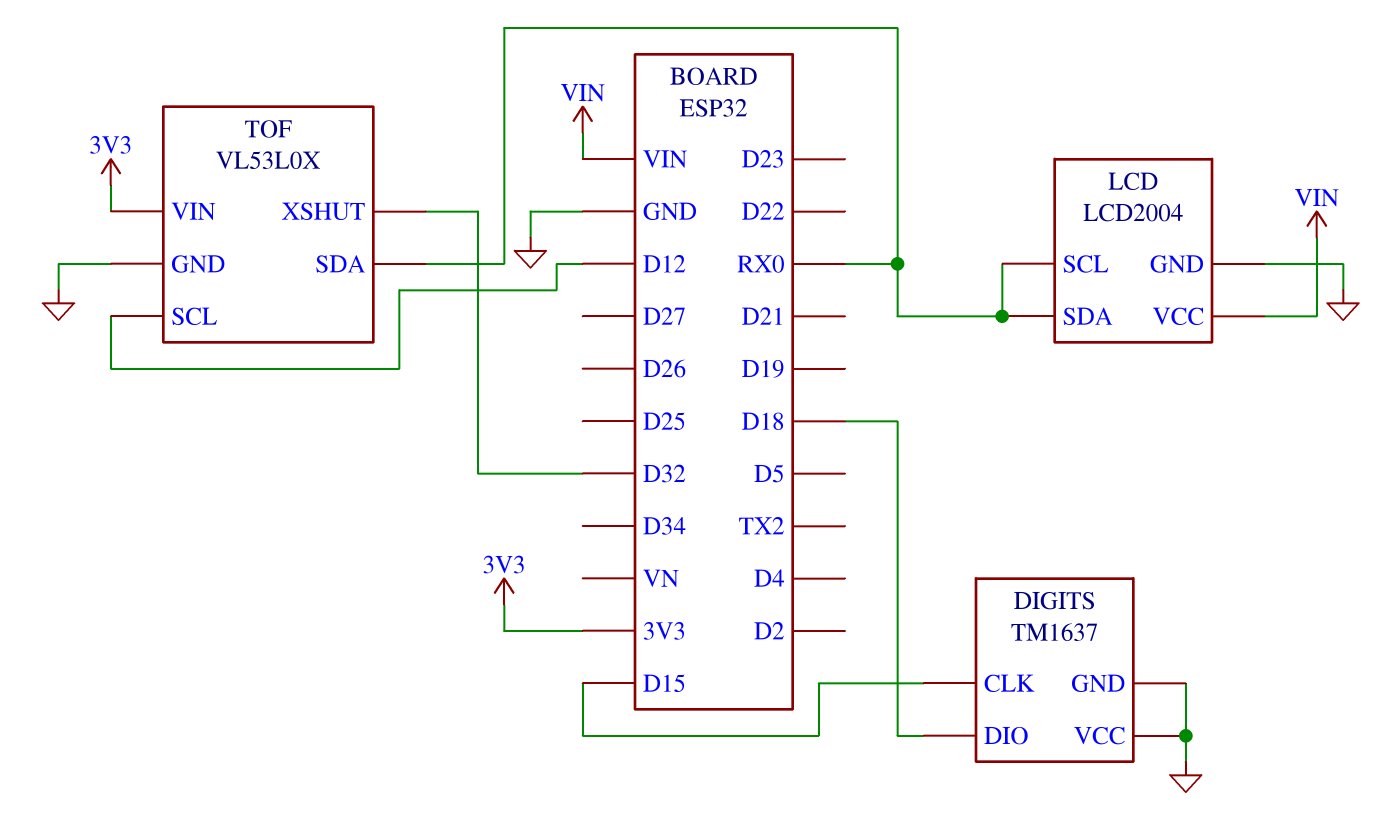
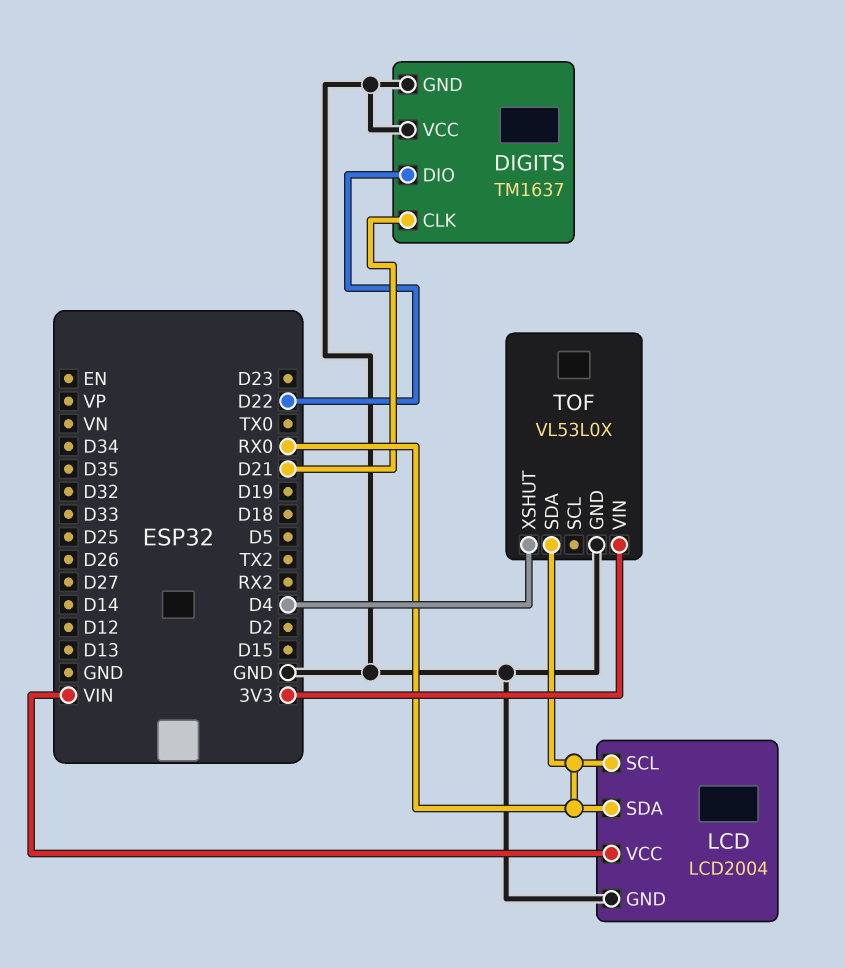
DIGITS pin CLK: D15 -> D21
DIGITS pin DIO: D18 -> D22
TOF pin SCL: D12 -> none
TOF pin XSHUT: D32 -> D4

